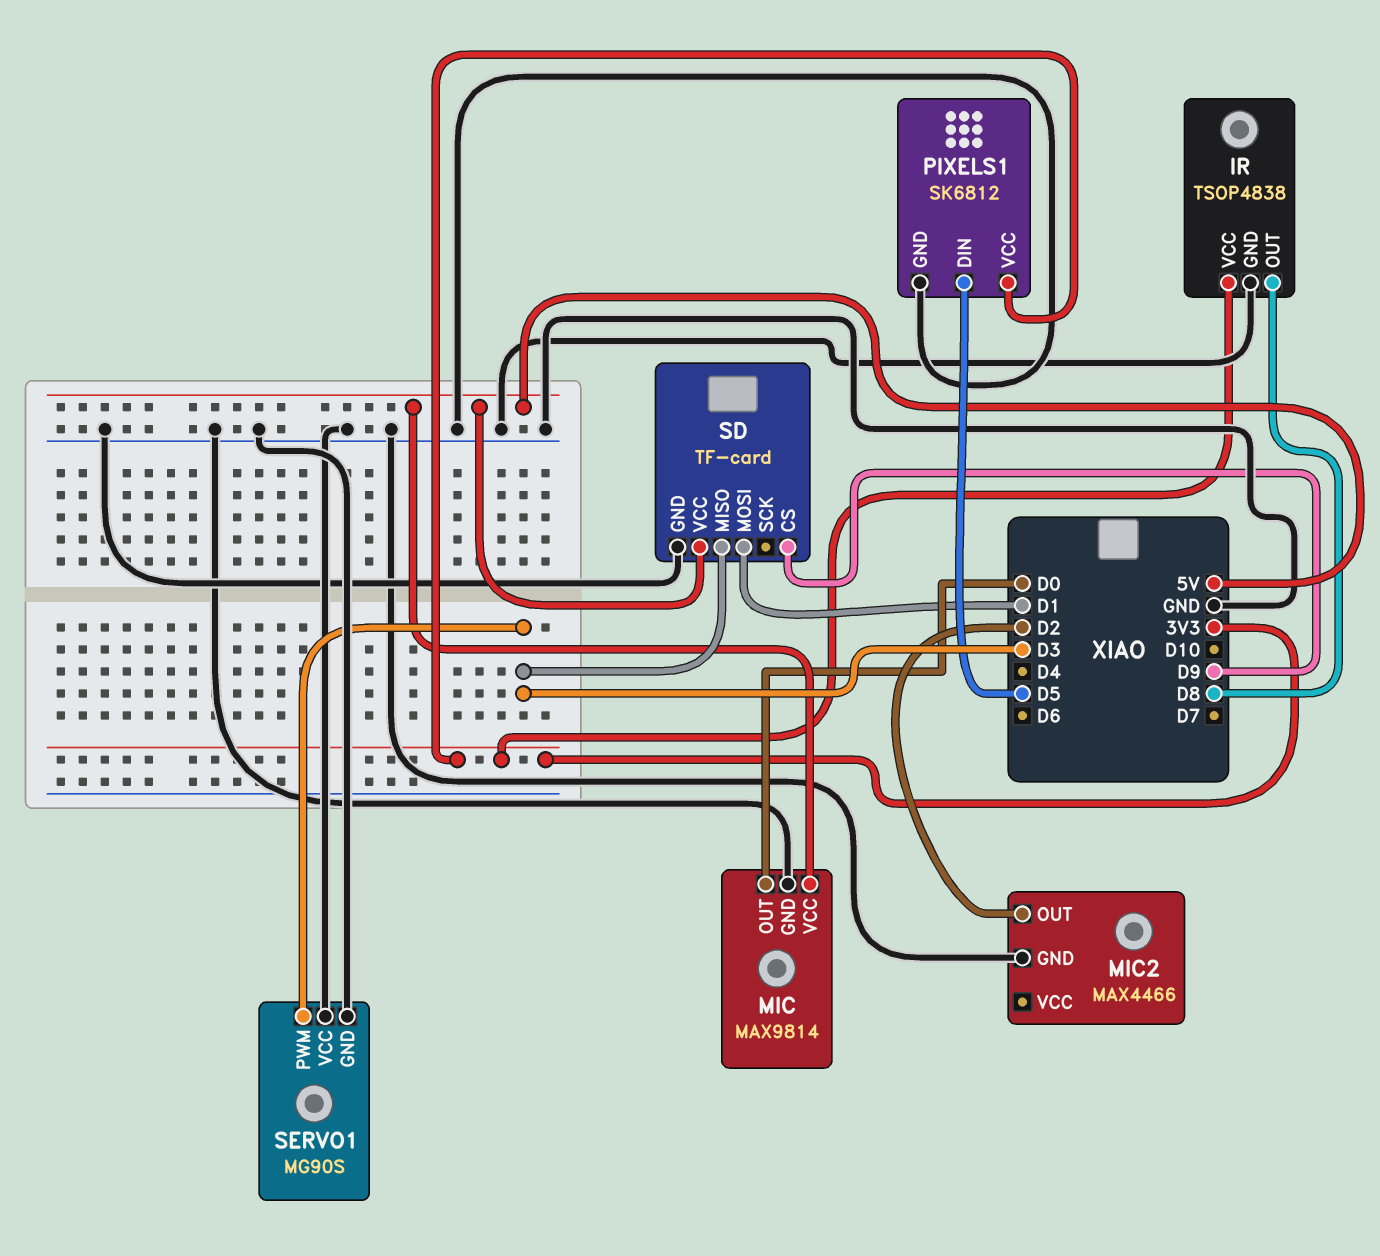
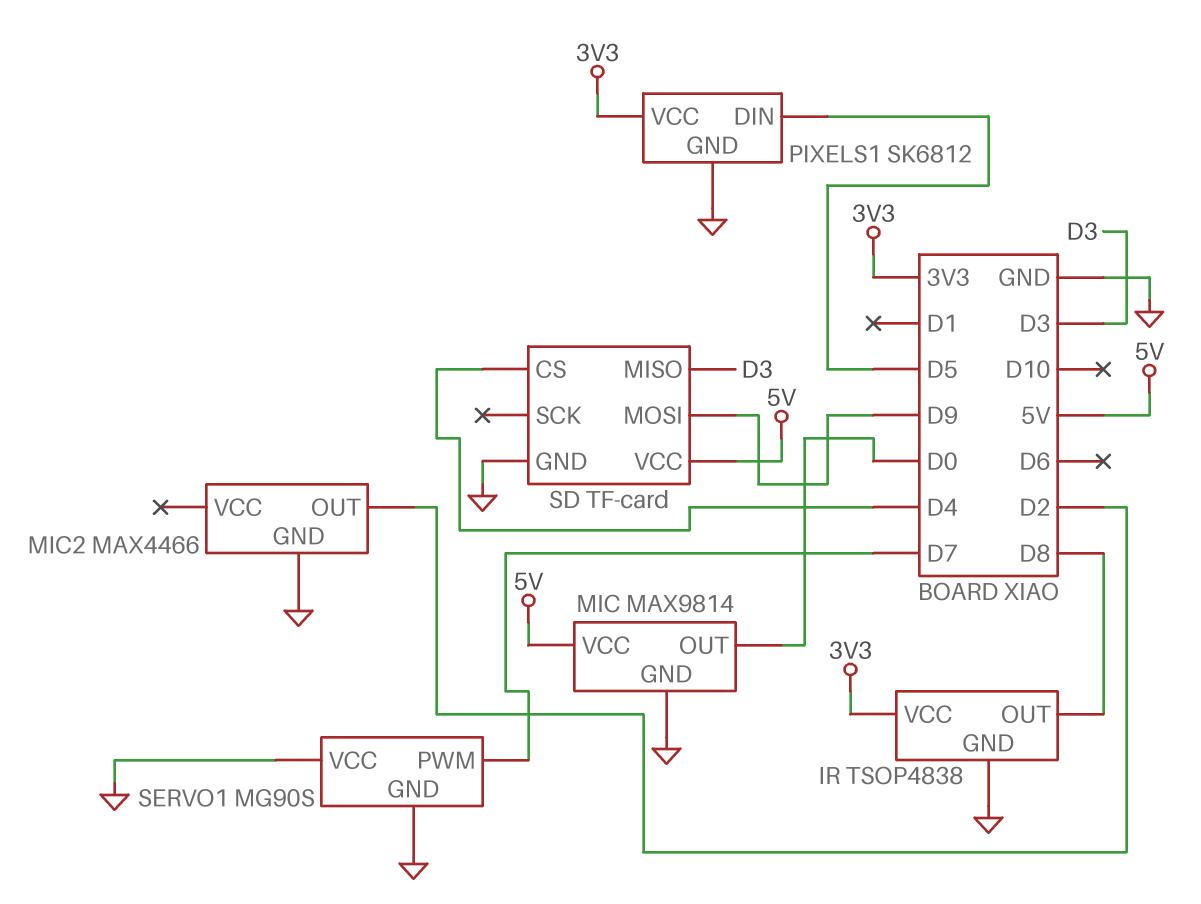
SD pin CS: D9 -> D4
SD pin MOSI: D1 -> D9
SERVO1 pin PWM: D3 -> D7

